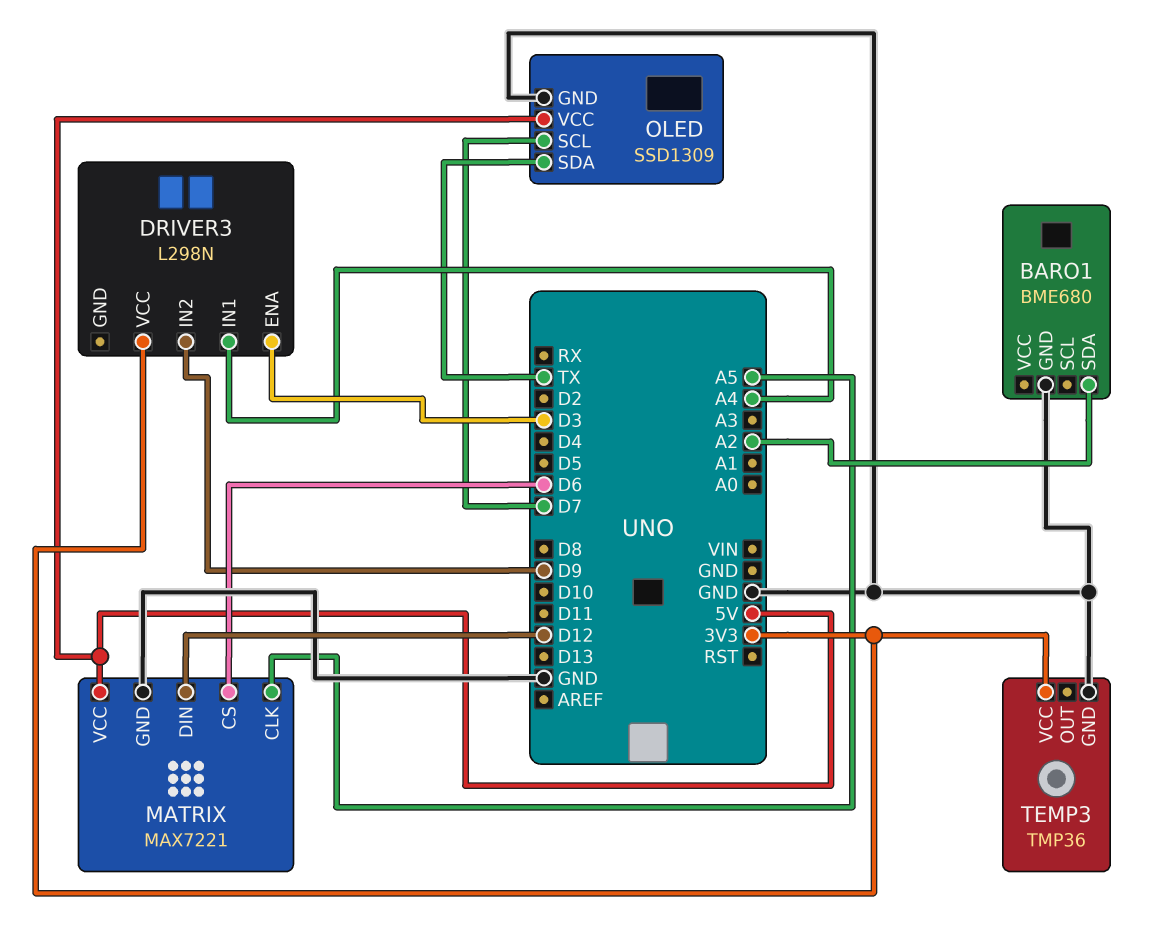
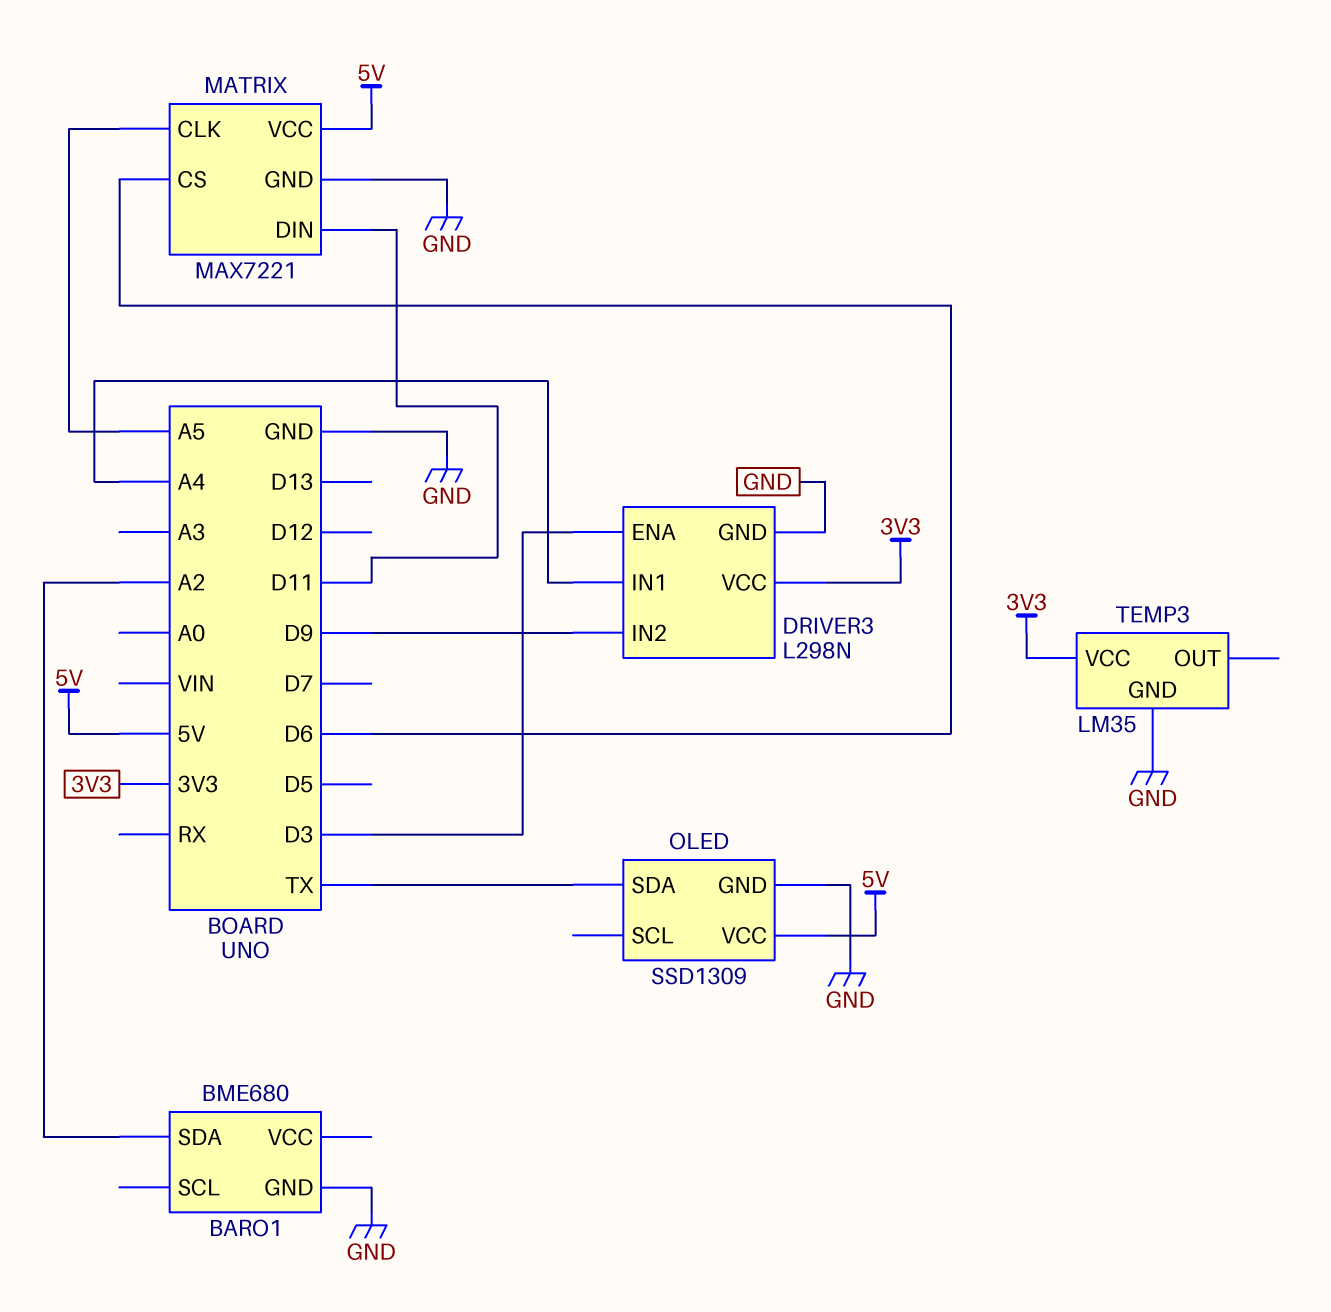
DRIVER3 pin GND: none -> GND
MATRIX pin DIN: D12 -> D11
OLED pin SCL: D7 -> none
TEMP3: TMP36 -> LM35

